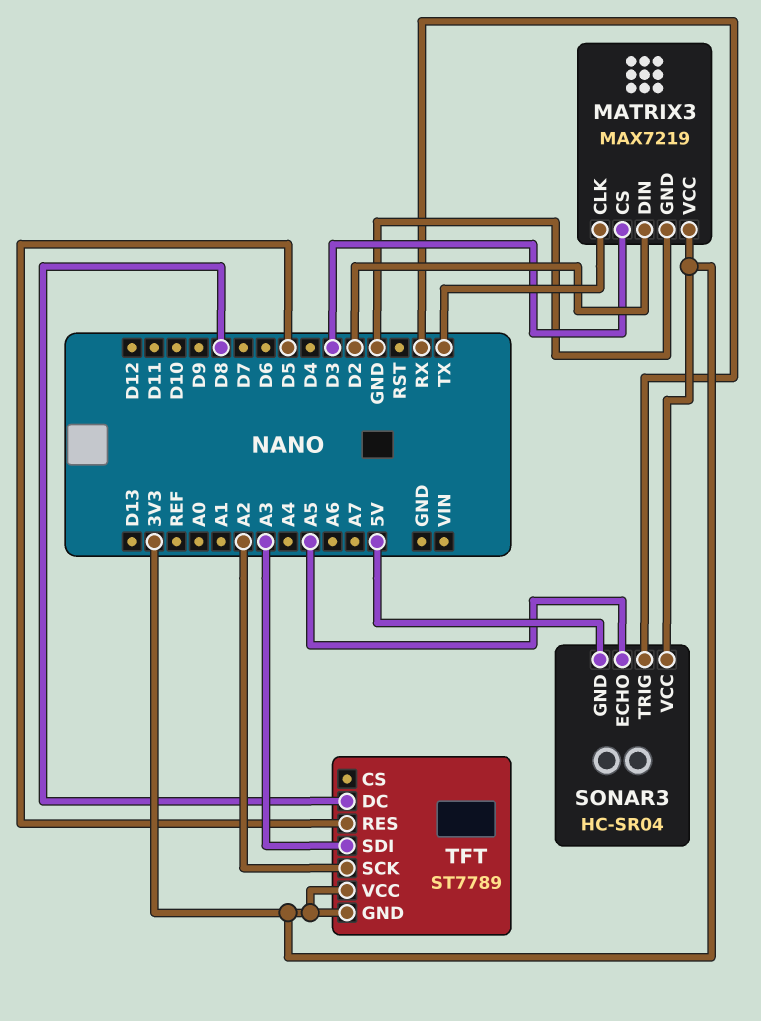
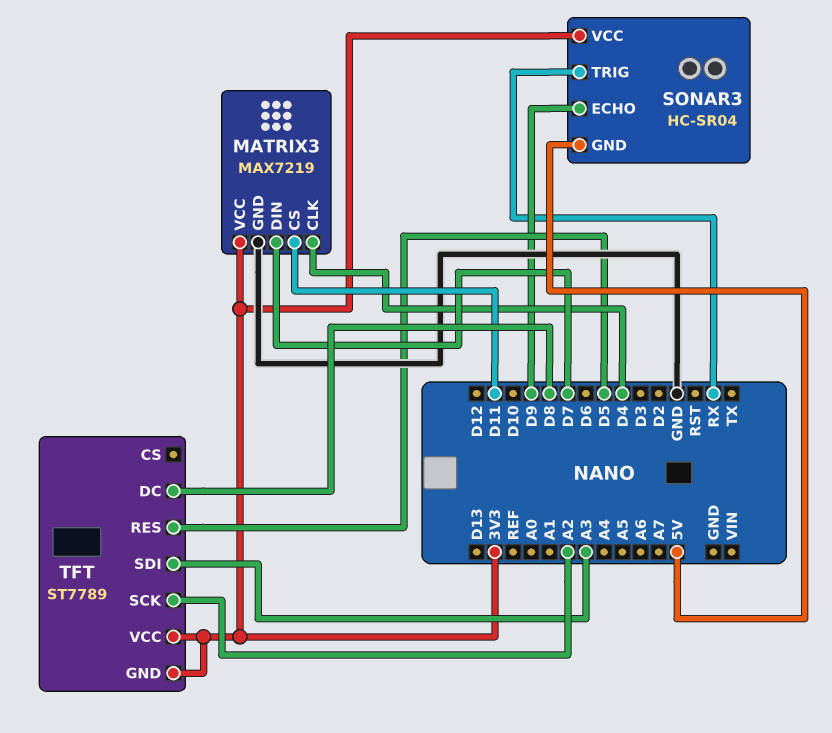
MATRIX3 pin CLK: TX -> D4
MATRIX3 pin CS: D3 -> D11
MATRIX3 pin DIN: D2 -> D7
SONAR3 pin ECHO: A5 -> D9

